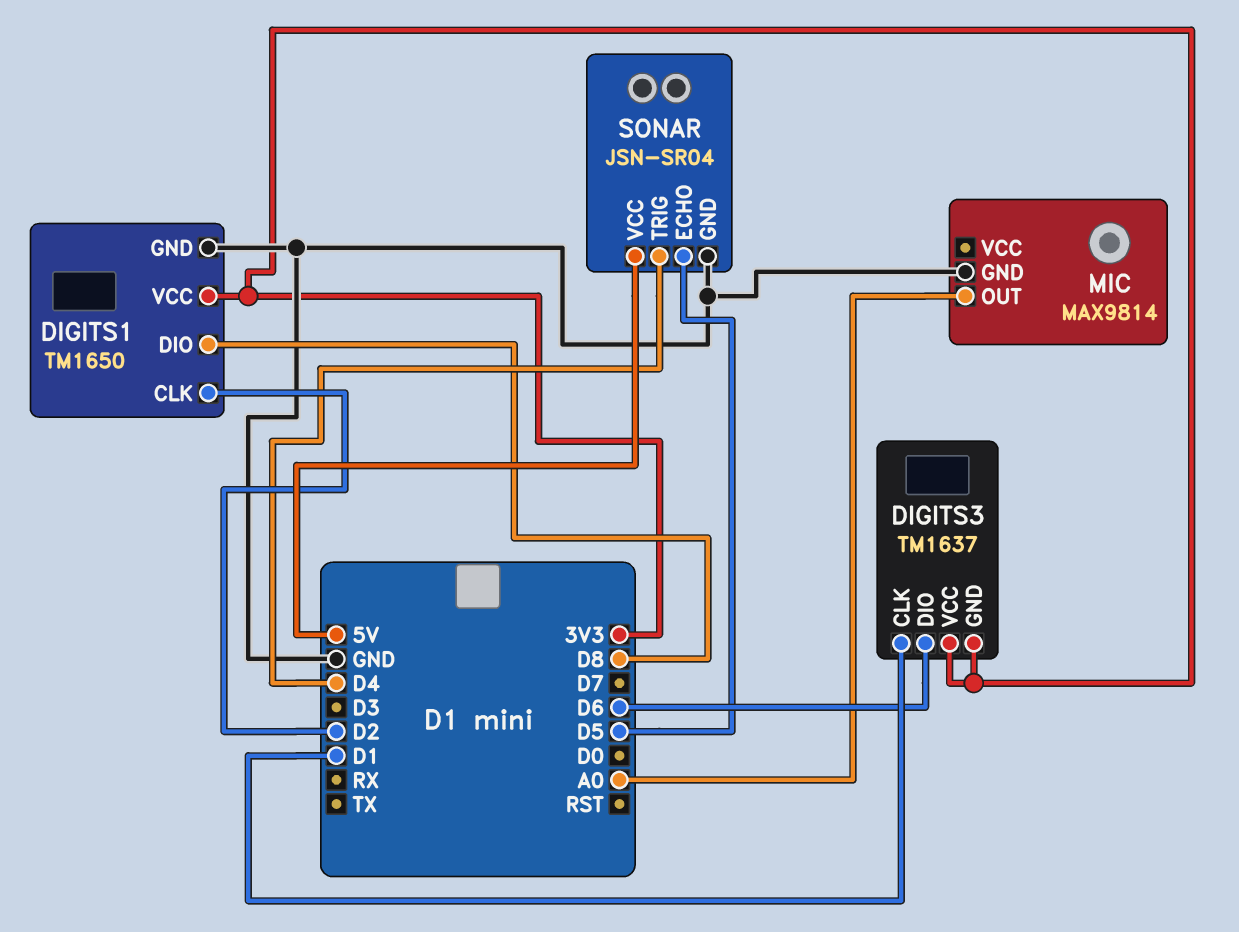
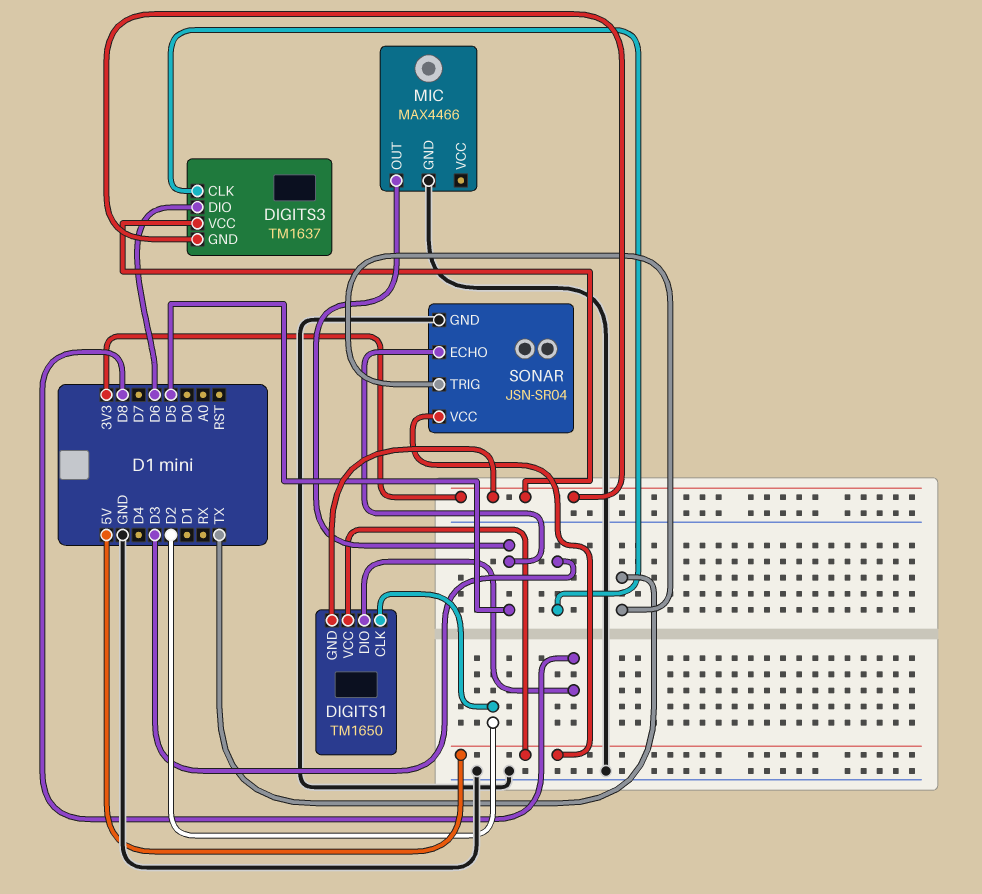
DIGITS1 pin GND: GND -> 3V3
DIGITS1 pin VCC: 3V3 -> 5V
DIGITS3 pin CLK: D1 -> D3
MIC: MAX9814 -> MAX4466
MIC pin OUT: A0 -> D5
SONAR pin TRIG: D4 -> TX

